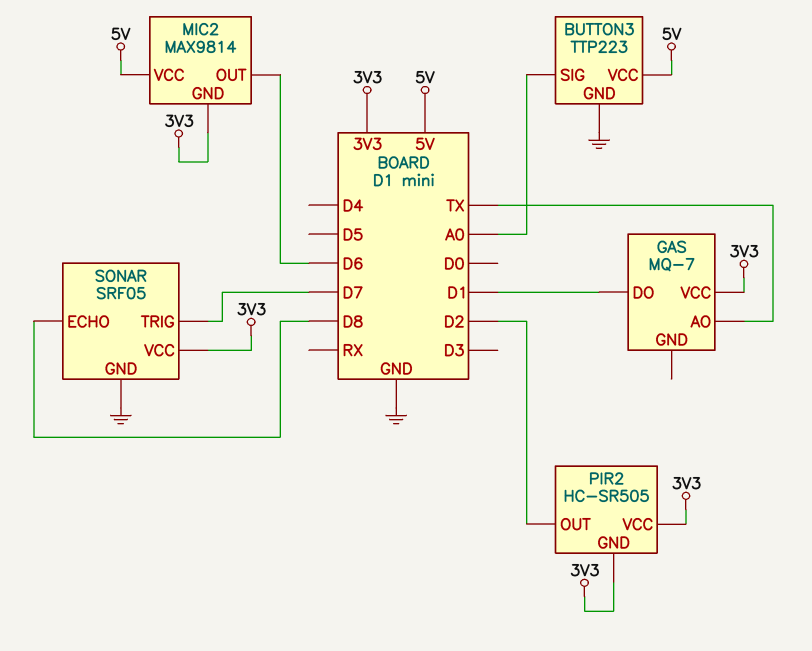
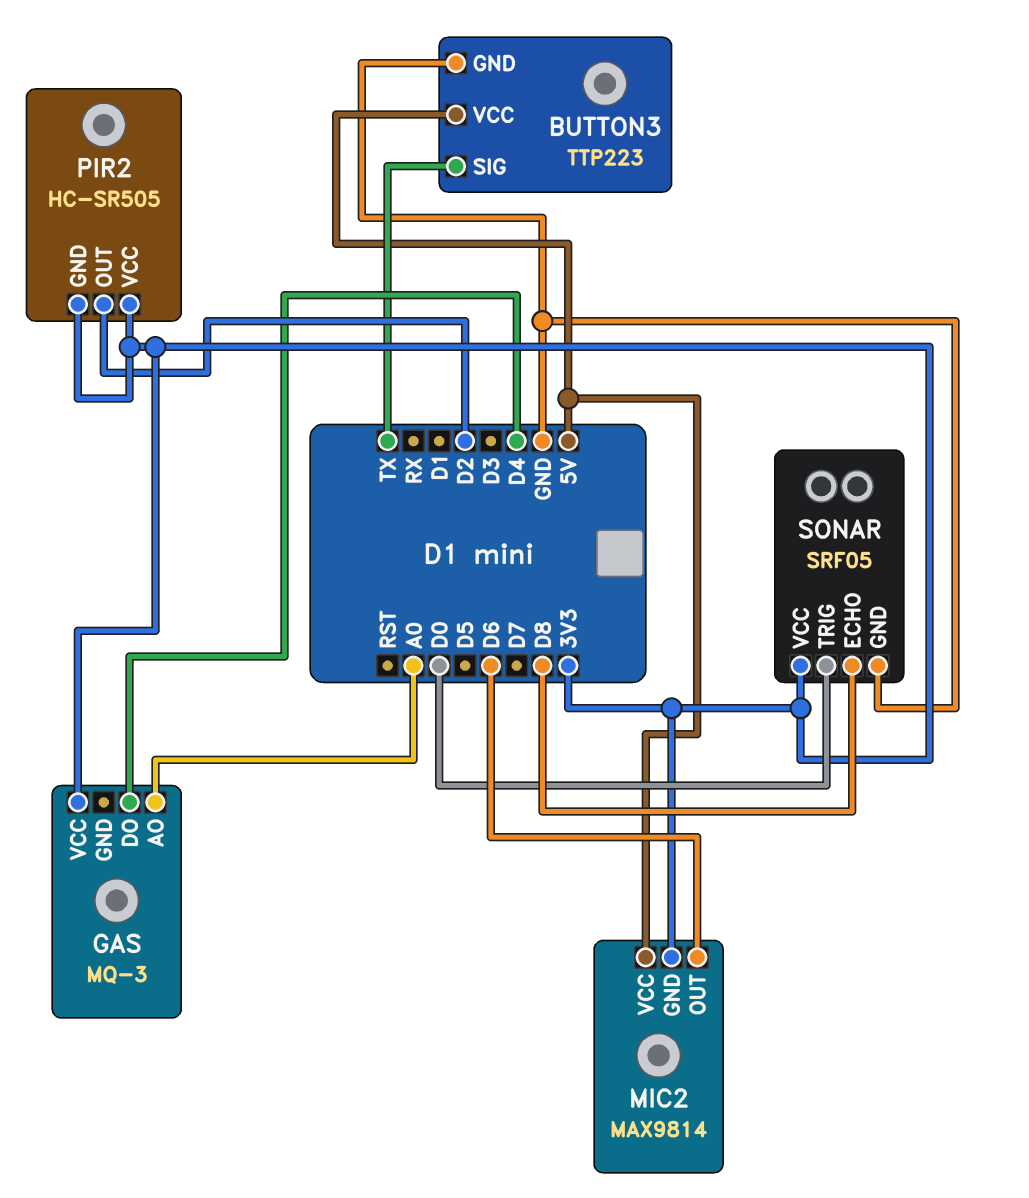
BUTTON3 pin SIG: A0 -> TX
GAS: MQ-7 -> MQ-3
GAS pin AO: TX -> A0
GAS pin DO: D1 -> D4
SONAR pin TRIG: D7 -> D0

